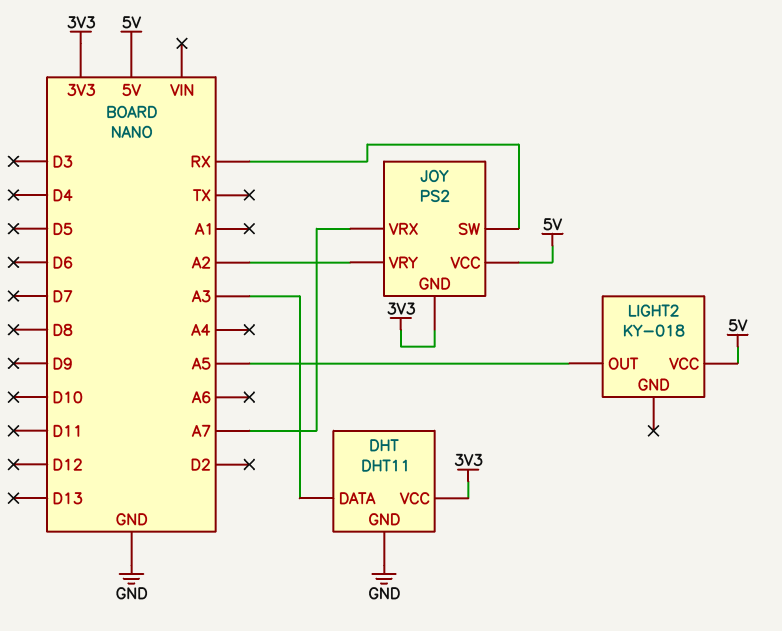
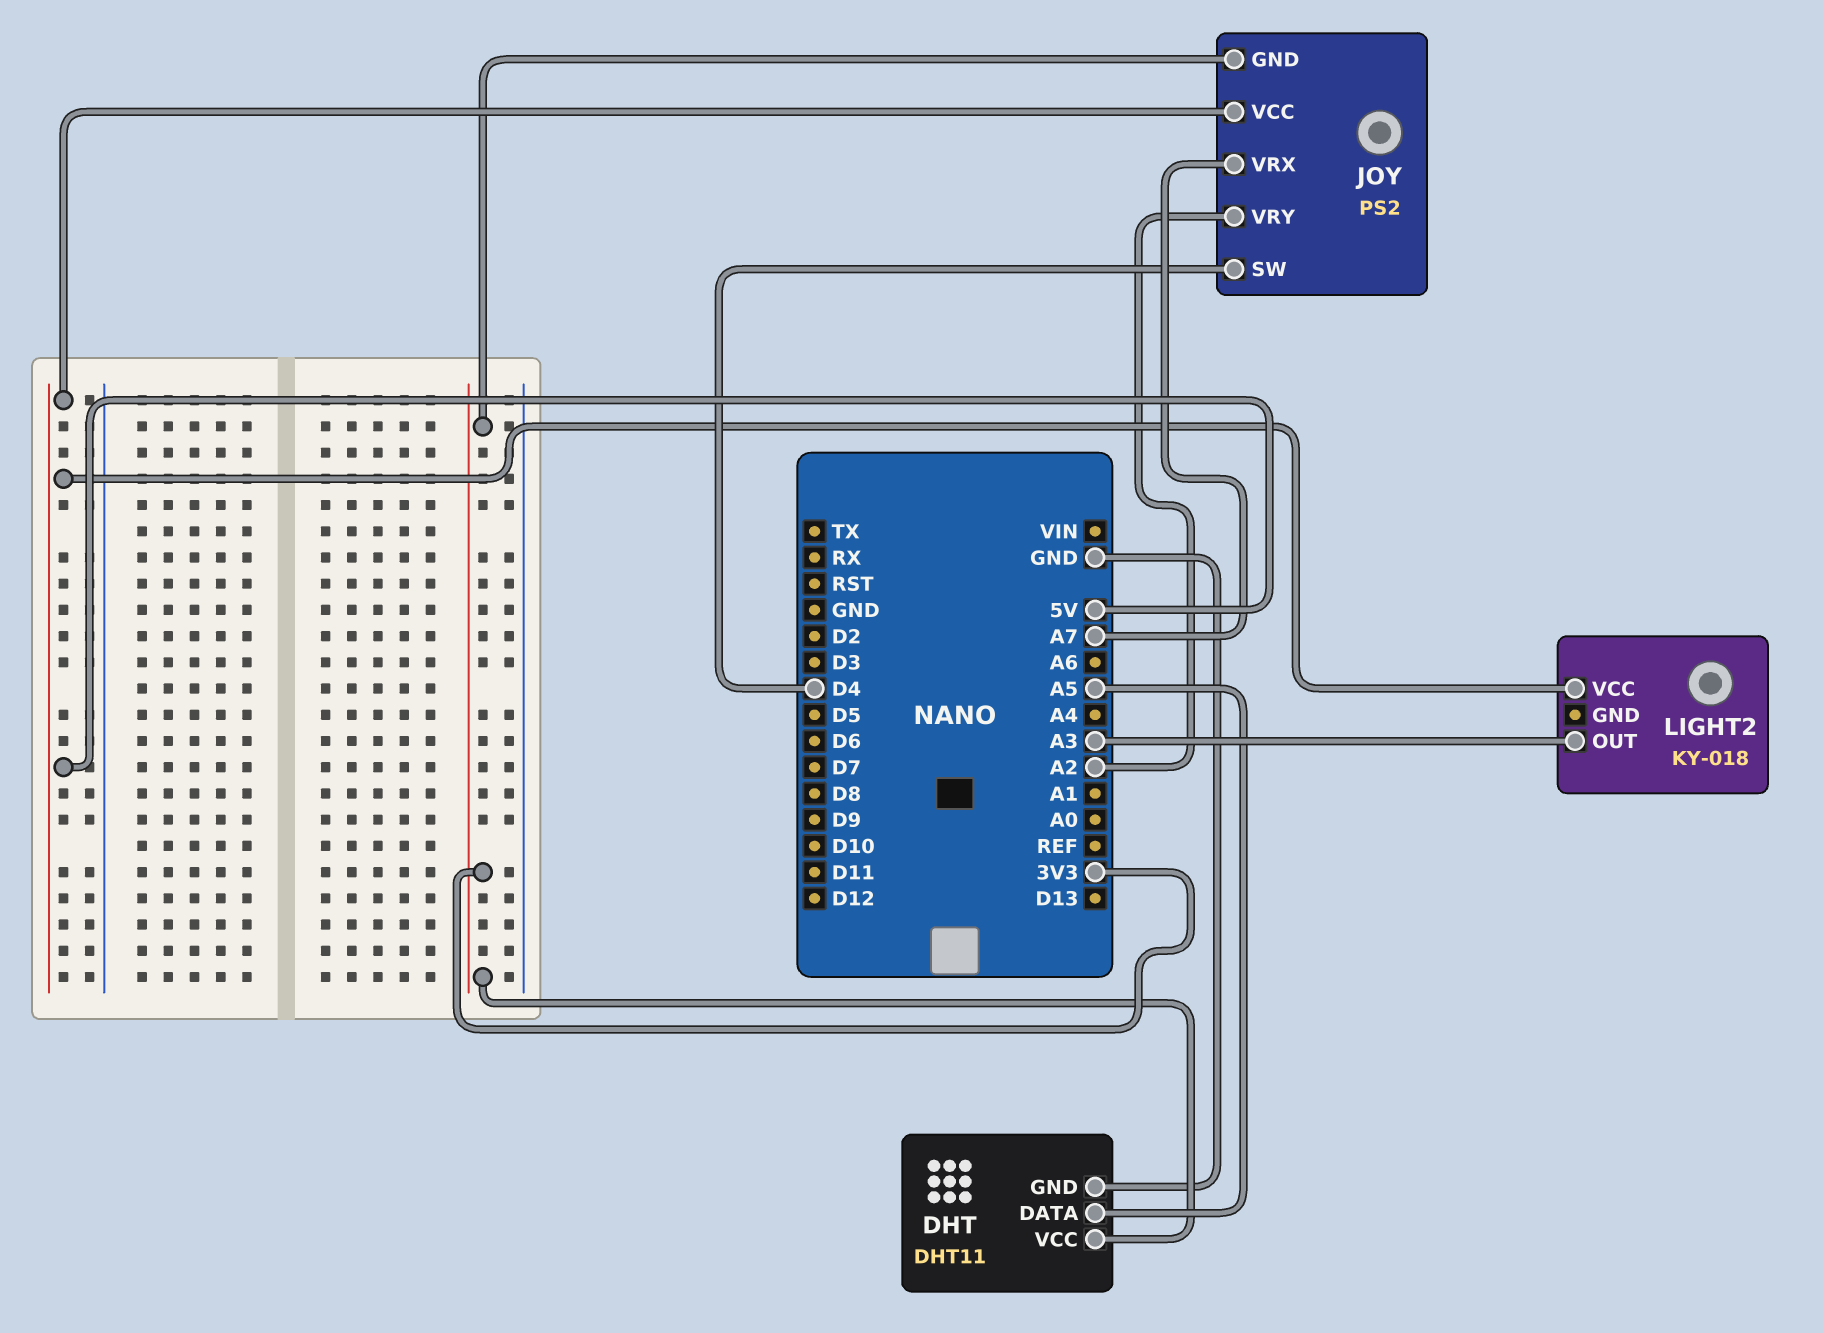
DHT pin DATA: A3 -> A5
JOY pin SW: RX -> D4
LIGHT2 pin OUT: A5 -> A3

